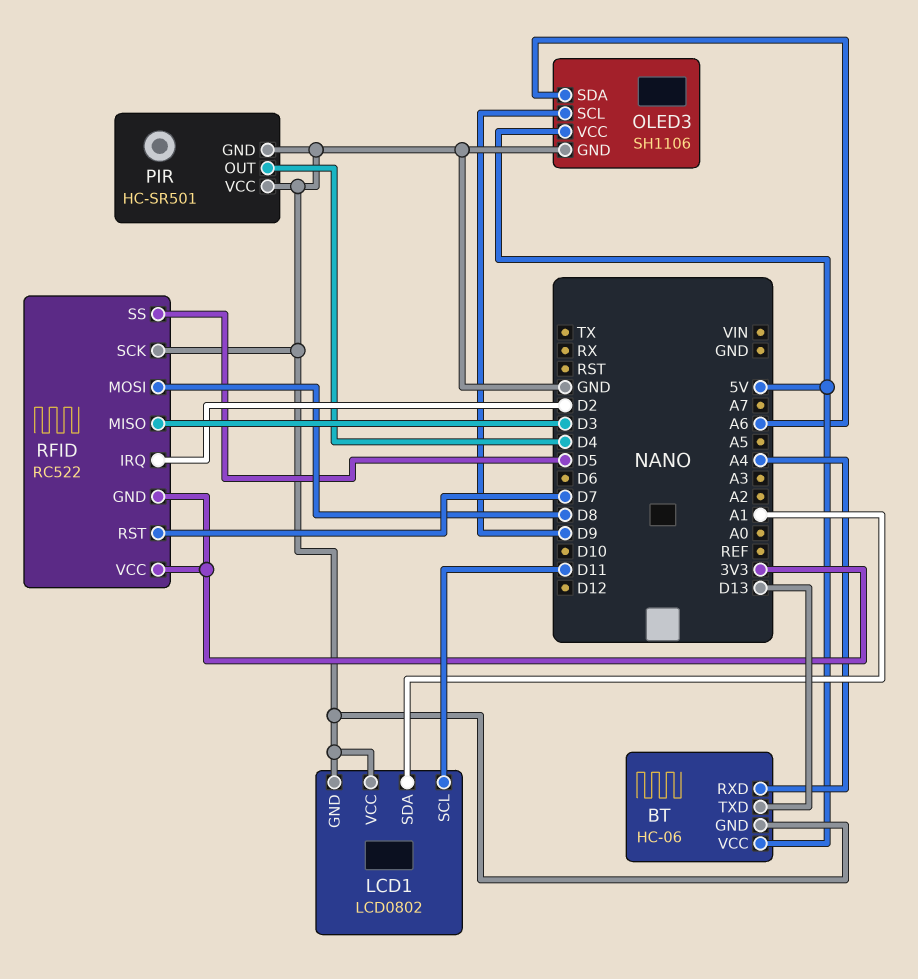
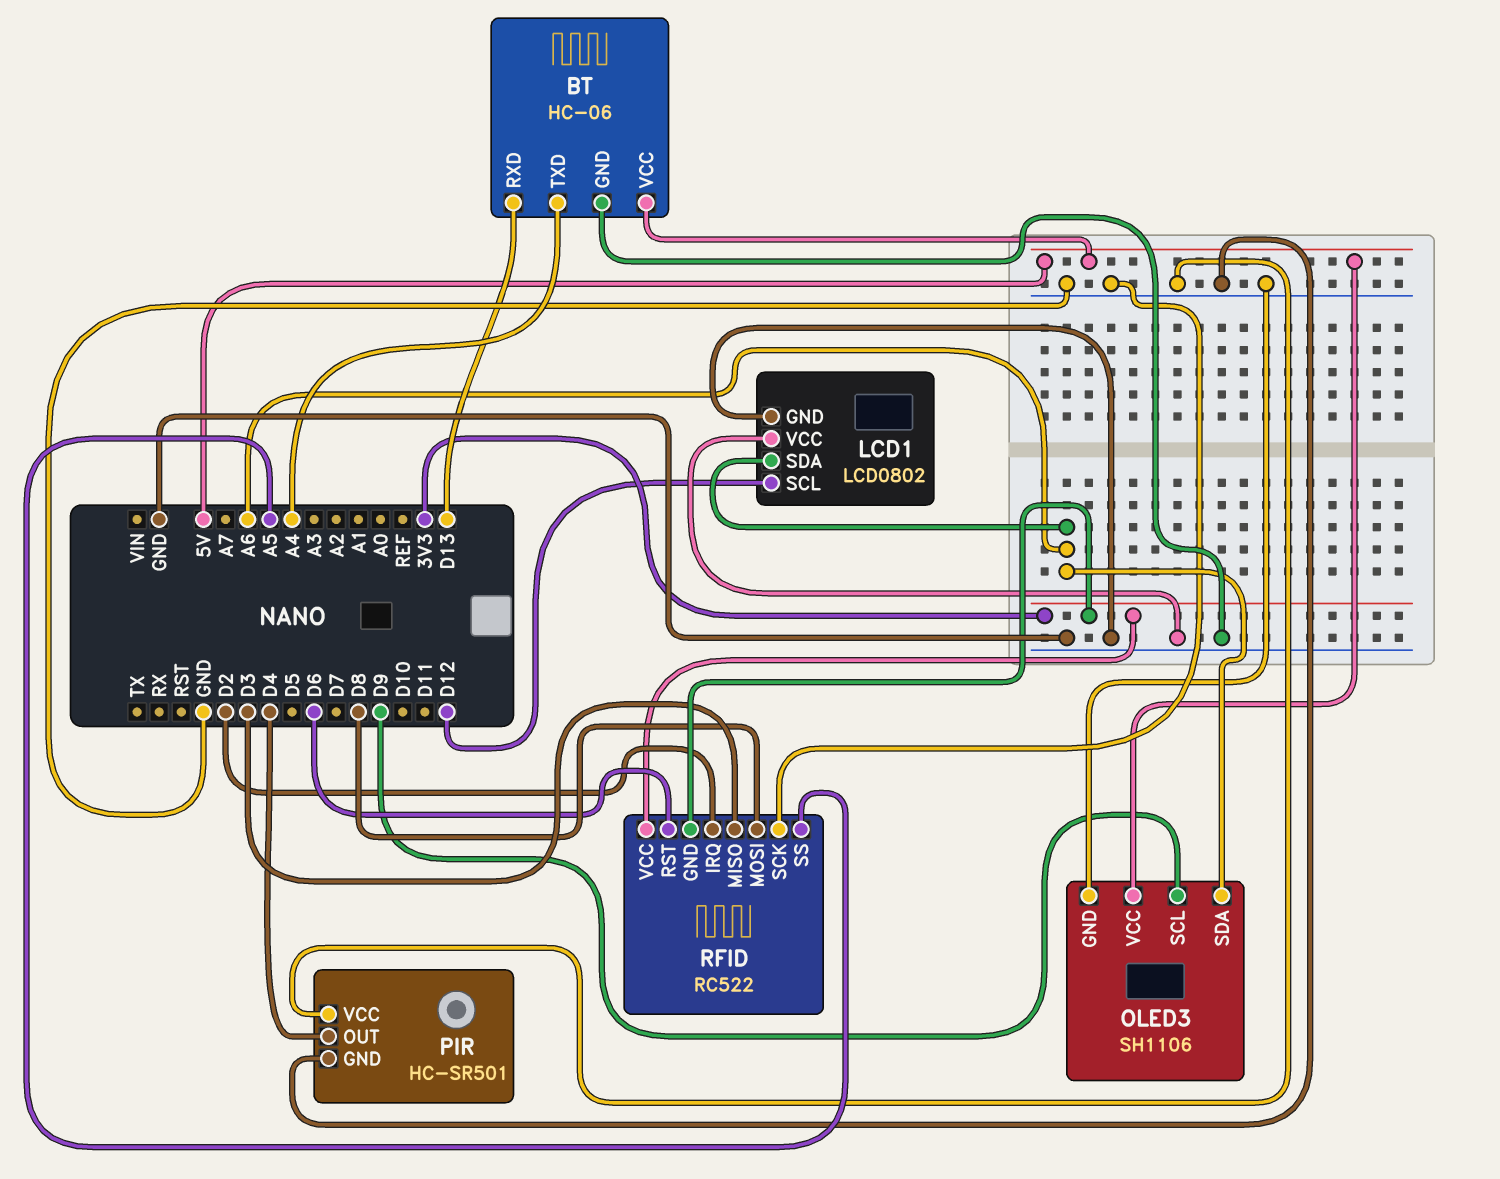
BT pin RXD: A4 -> D13
BT pin TXD: D13 -> A4
LCD1 pin SCL: D11 -> D12
LCD1 pin SDA: A1 -> A6
RFID pin RST: D7 -> D6
RFID pin SS: D5 -> A5

